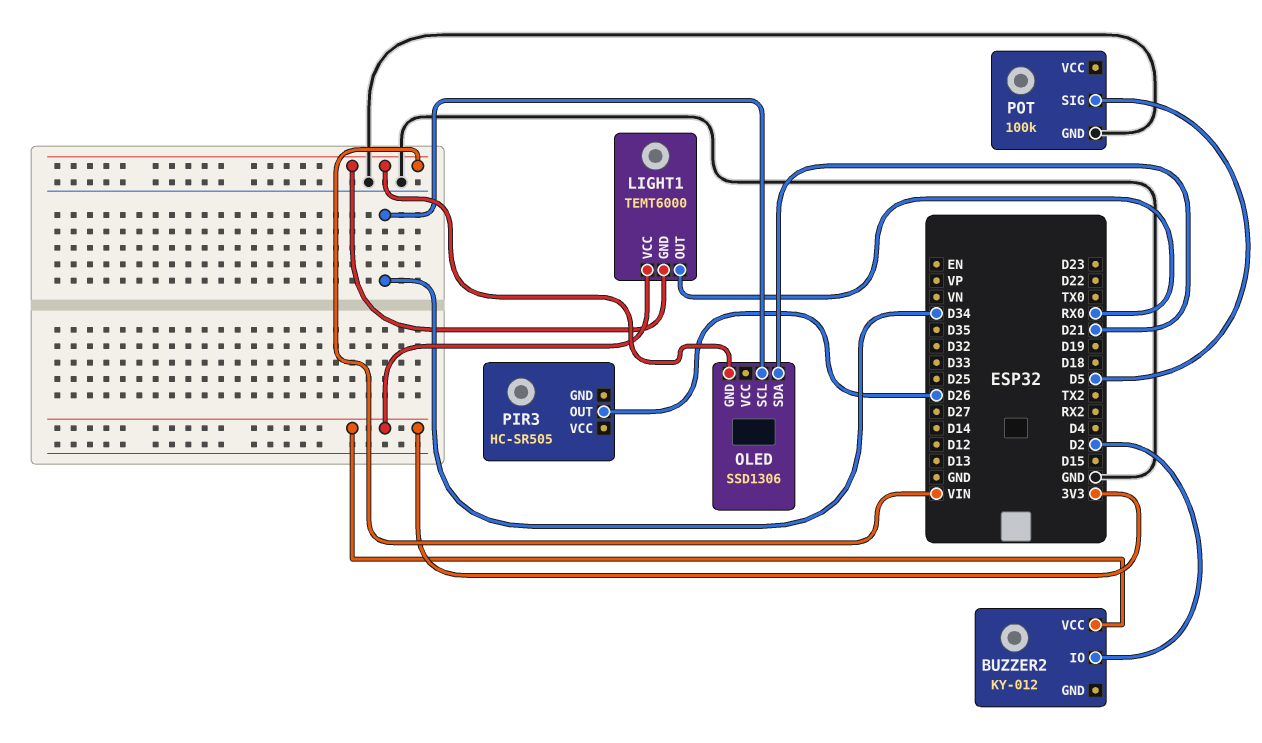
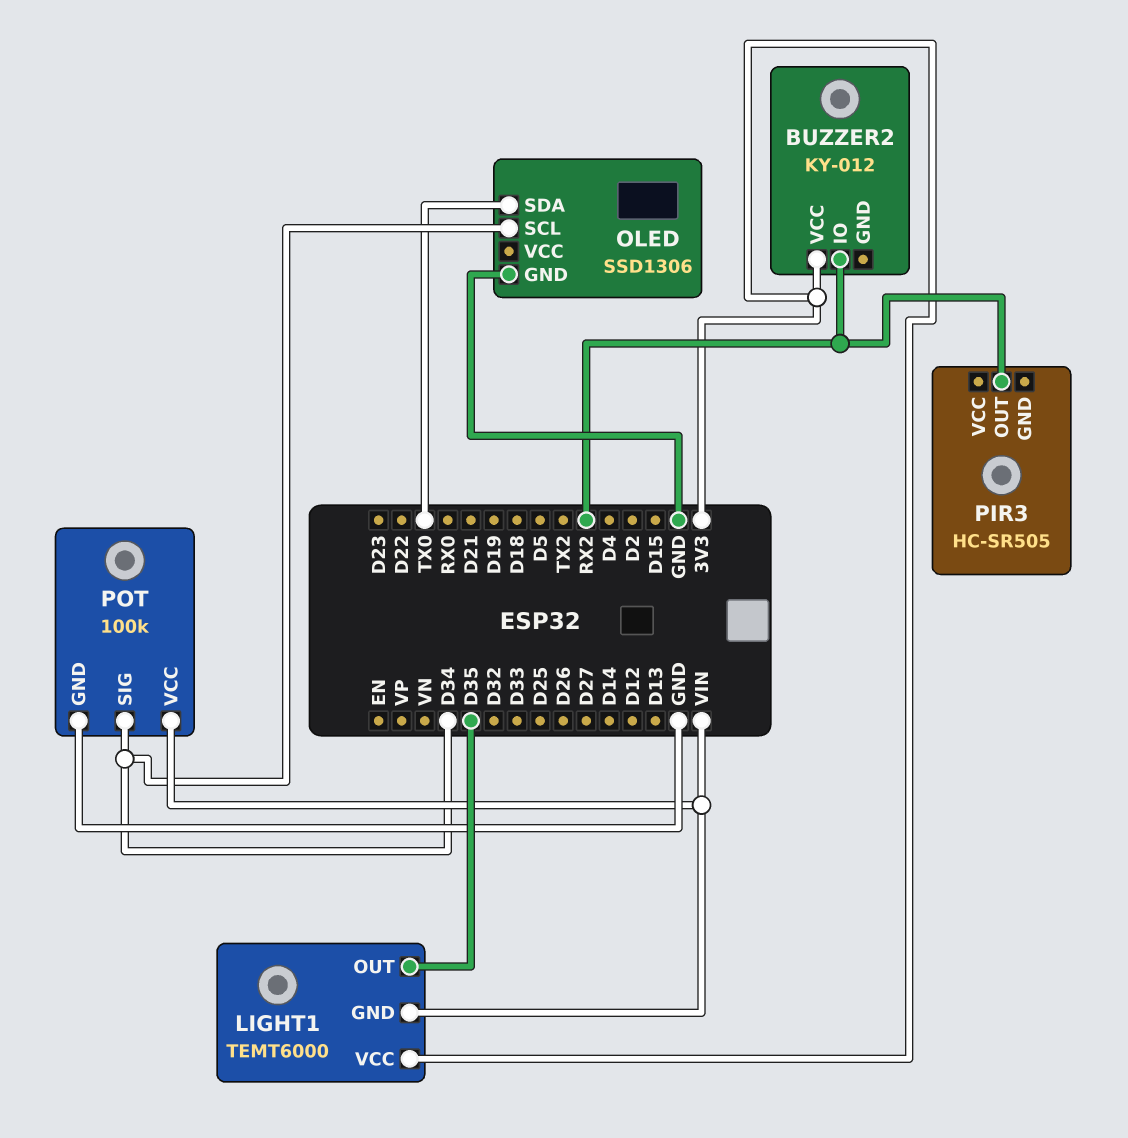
BUZZER2 pin IO: D2 -> RX2
LIGHT1 pin OUT: RX0 -> D35
OLED pin GND: VIN -> GND
OLED pin SDA: D21 -> TX0
PIR3 pin OUT: D26 -> RX2
POT pin SIG: D5 -> D34
POT pin VCC: none -> VIN

